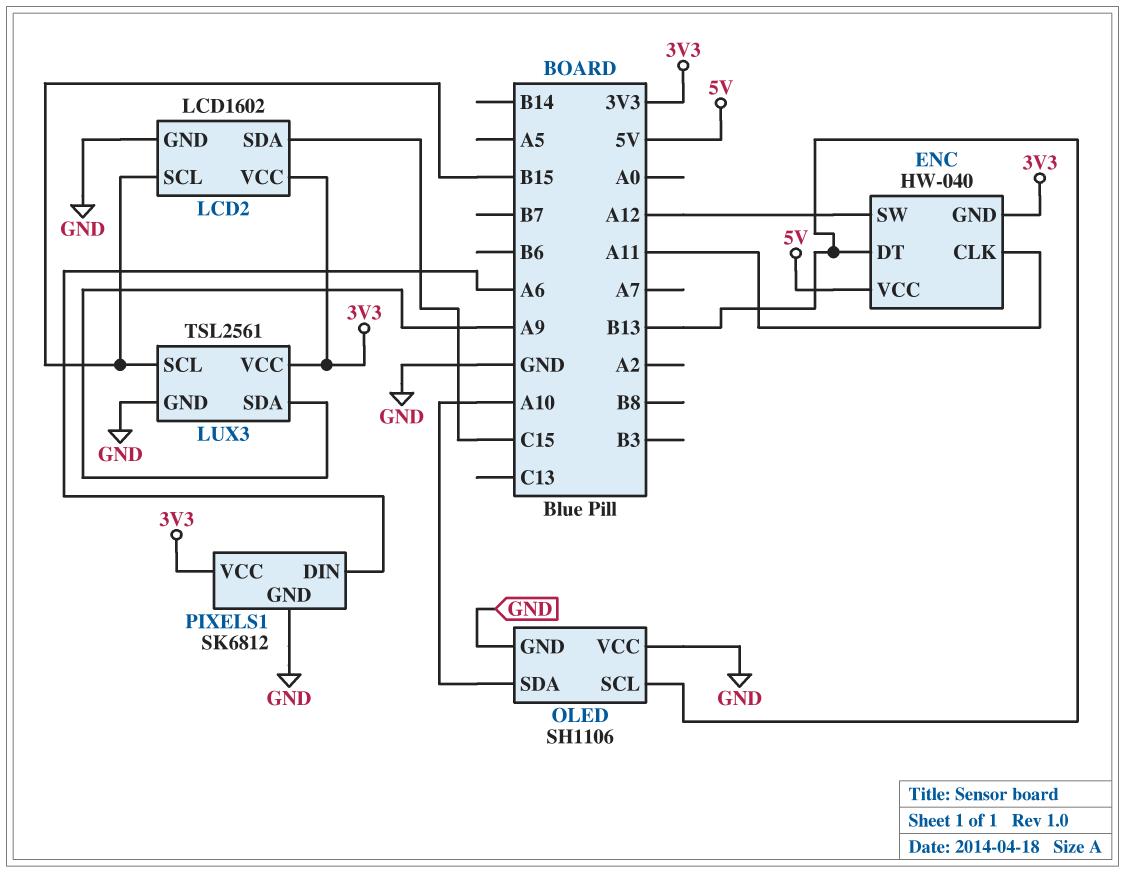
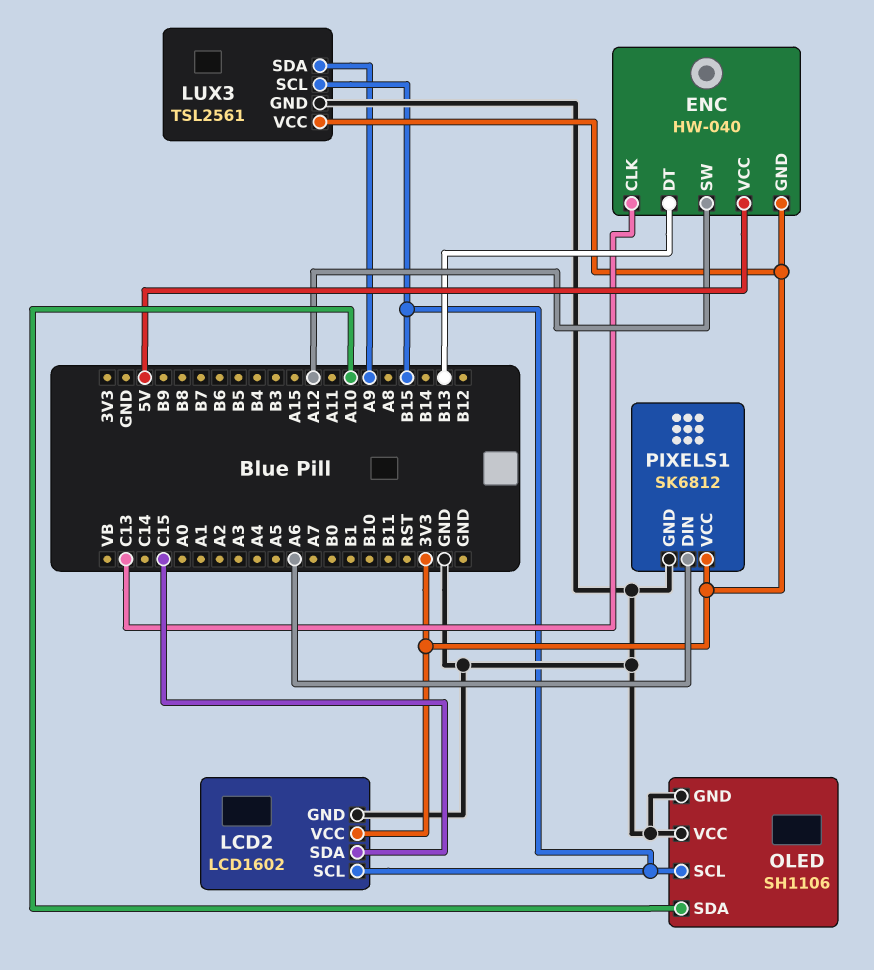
ENC pin CLK: A11 -> C13
OLED pin SCL: B13 -> B15

